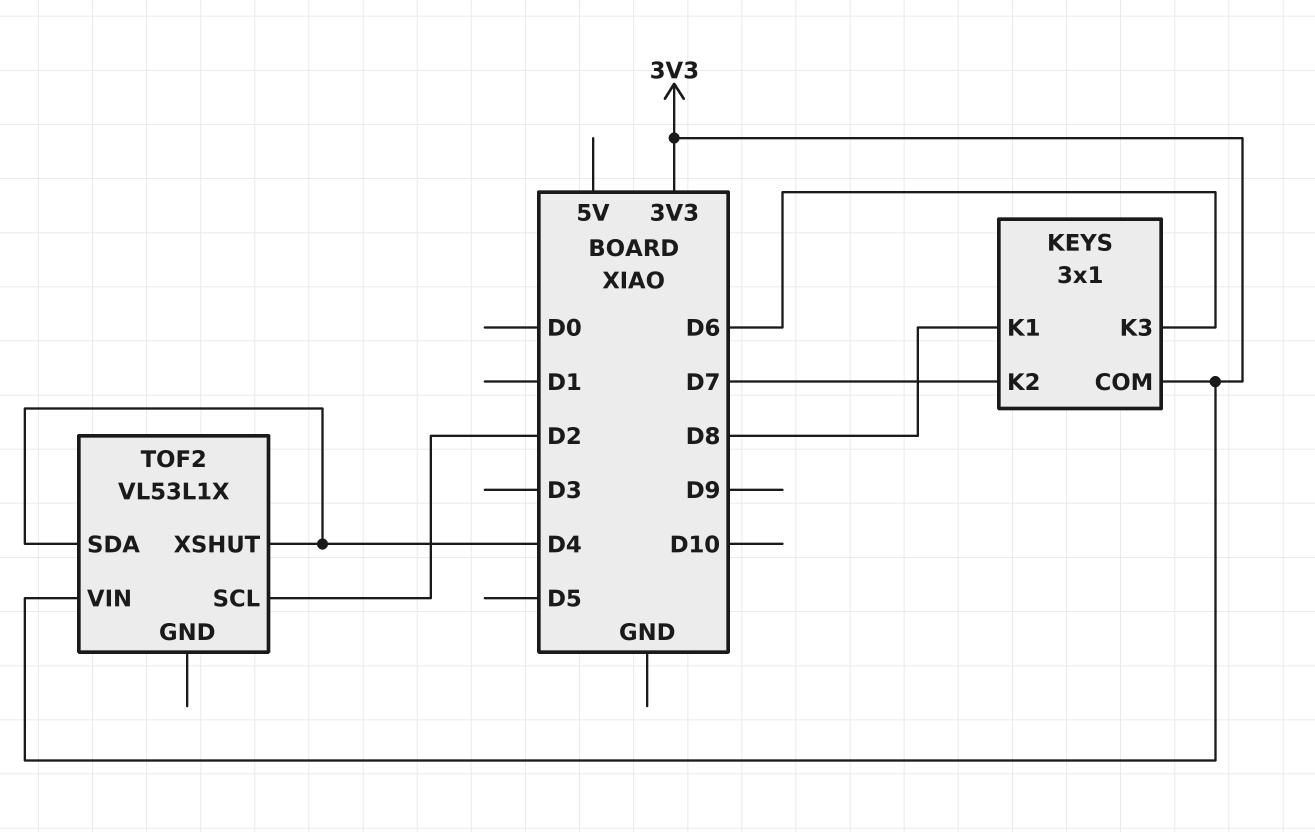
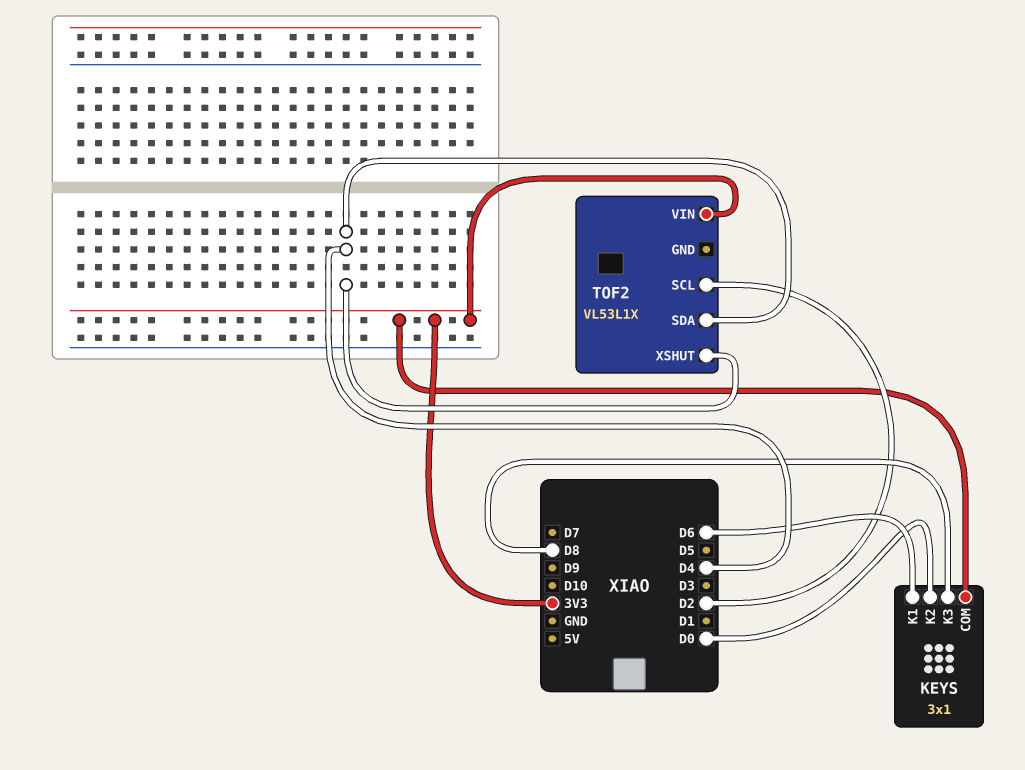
KEYS pin K1: D8 -> D6
KEYS pin K2: D7 -> D0
KEYS pin K3: D6 -> D8

